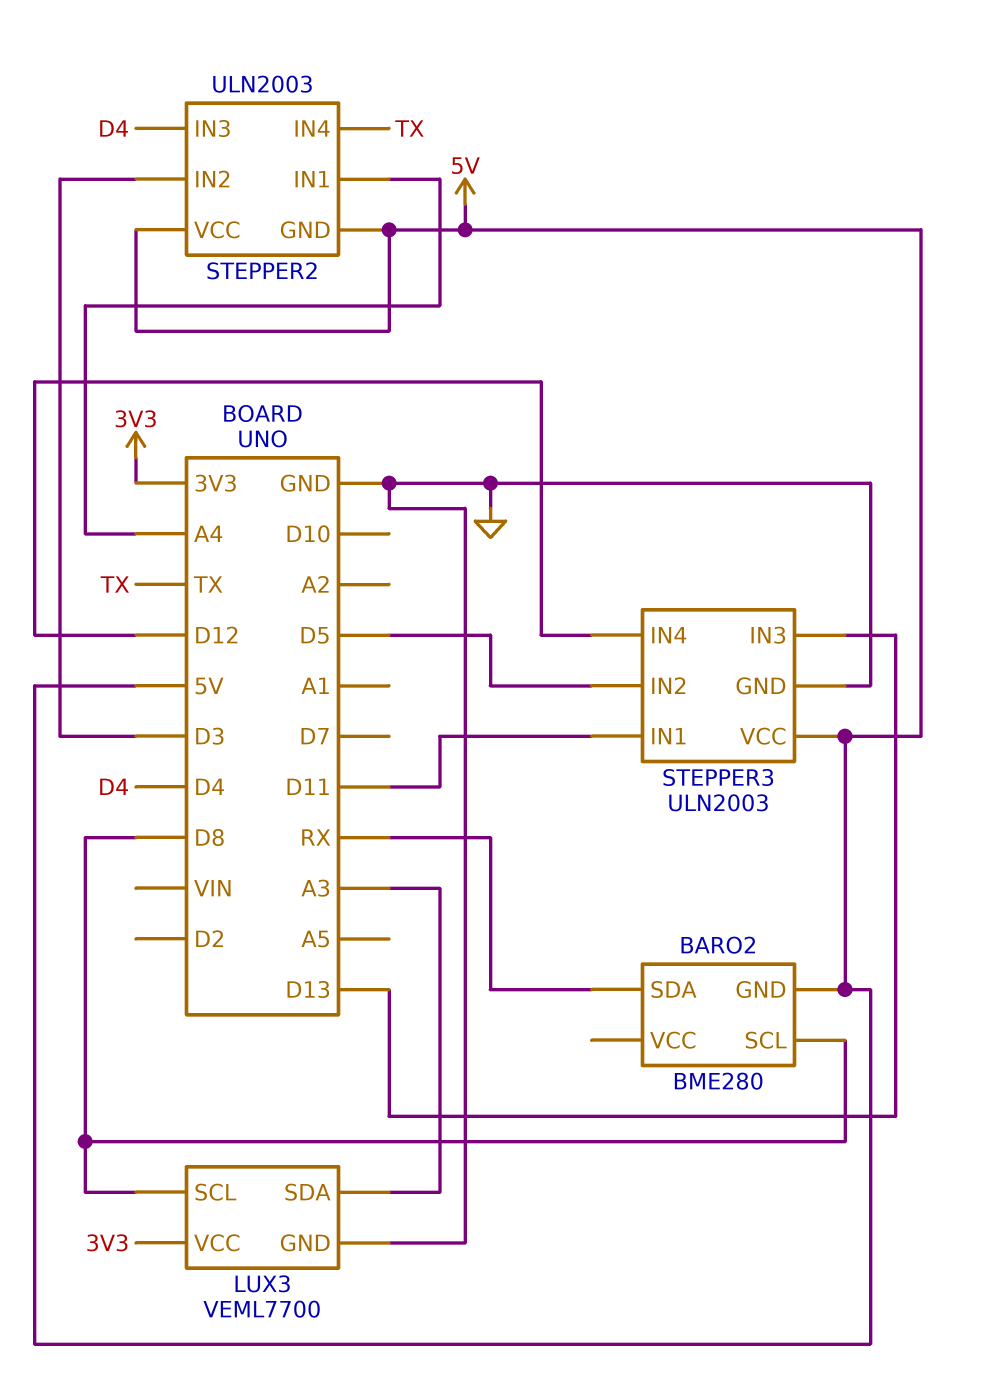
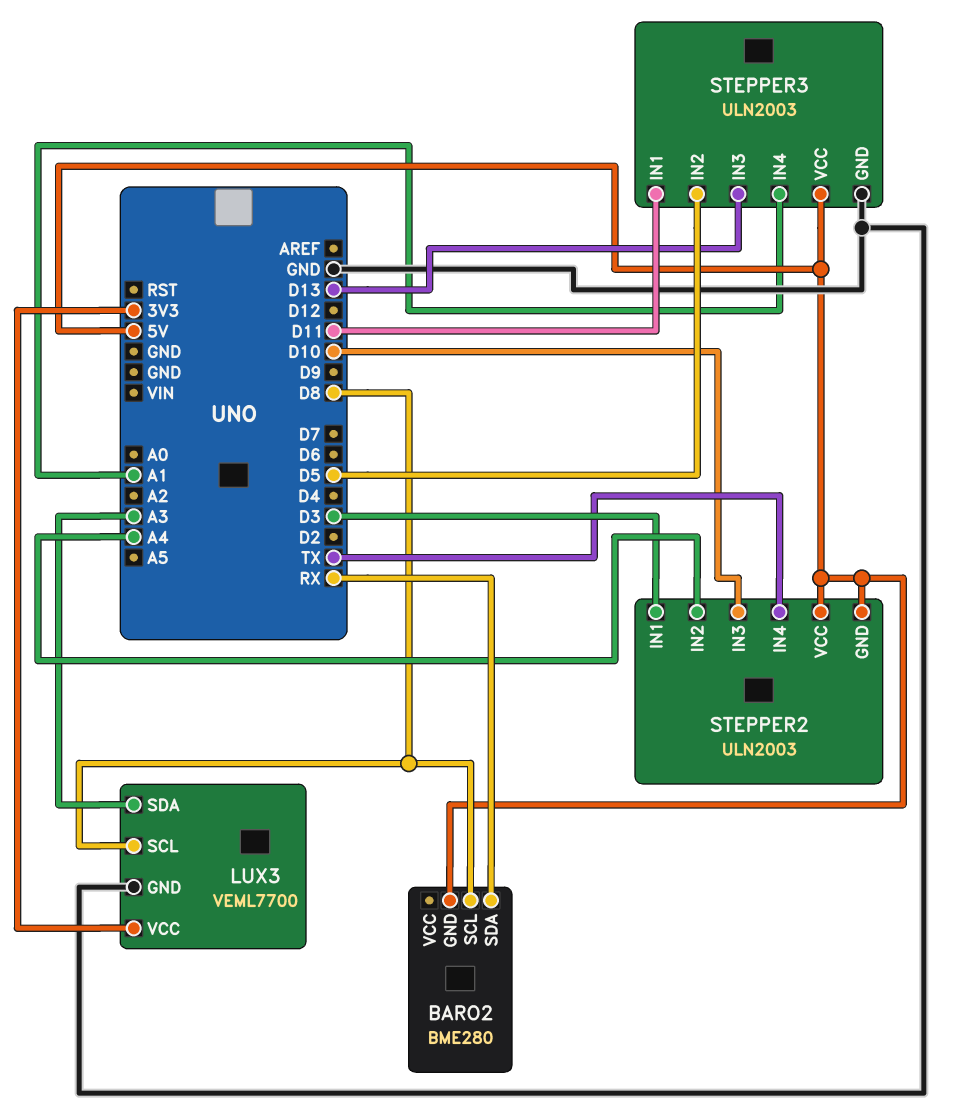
STEPPER2 pin IN1: A4 -> D3
STEPPER2 pin IN2: D3 -> A4
STEPPER2 pin IN3: D4 -> D10
STEPPER3 pin IN4: D12 -> A1

